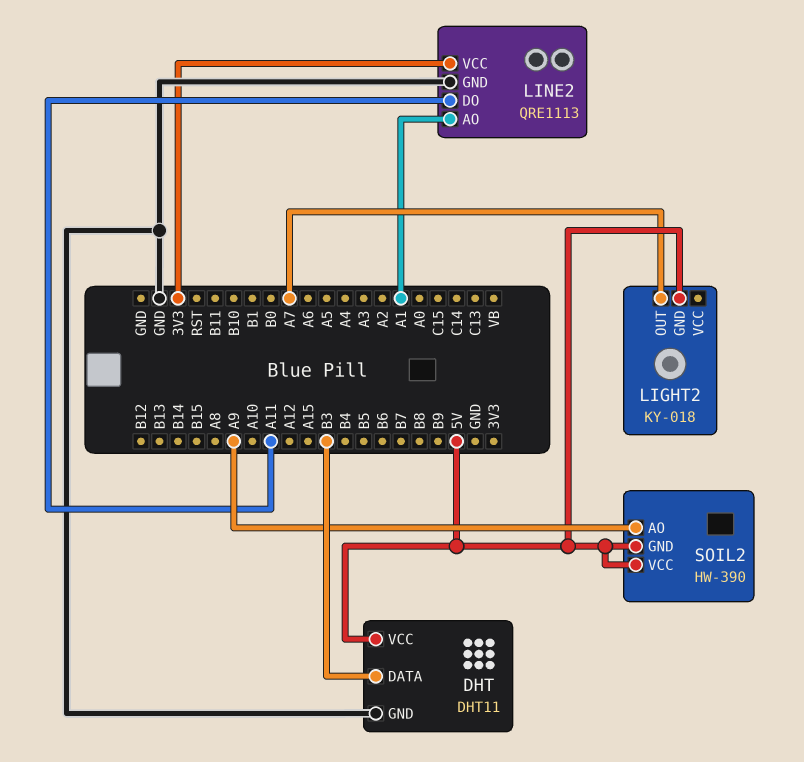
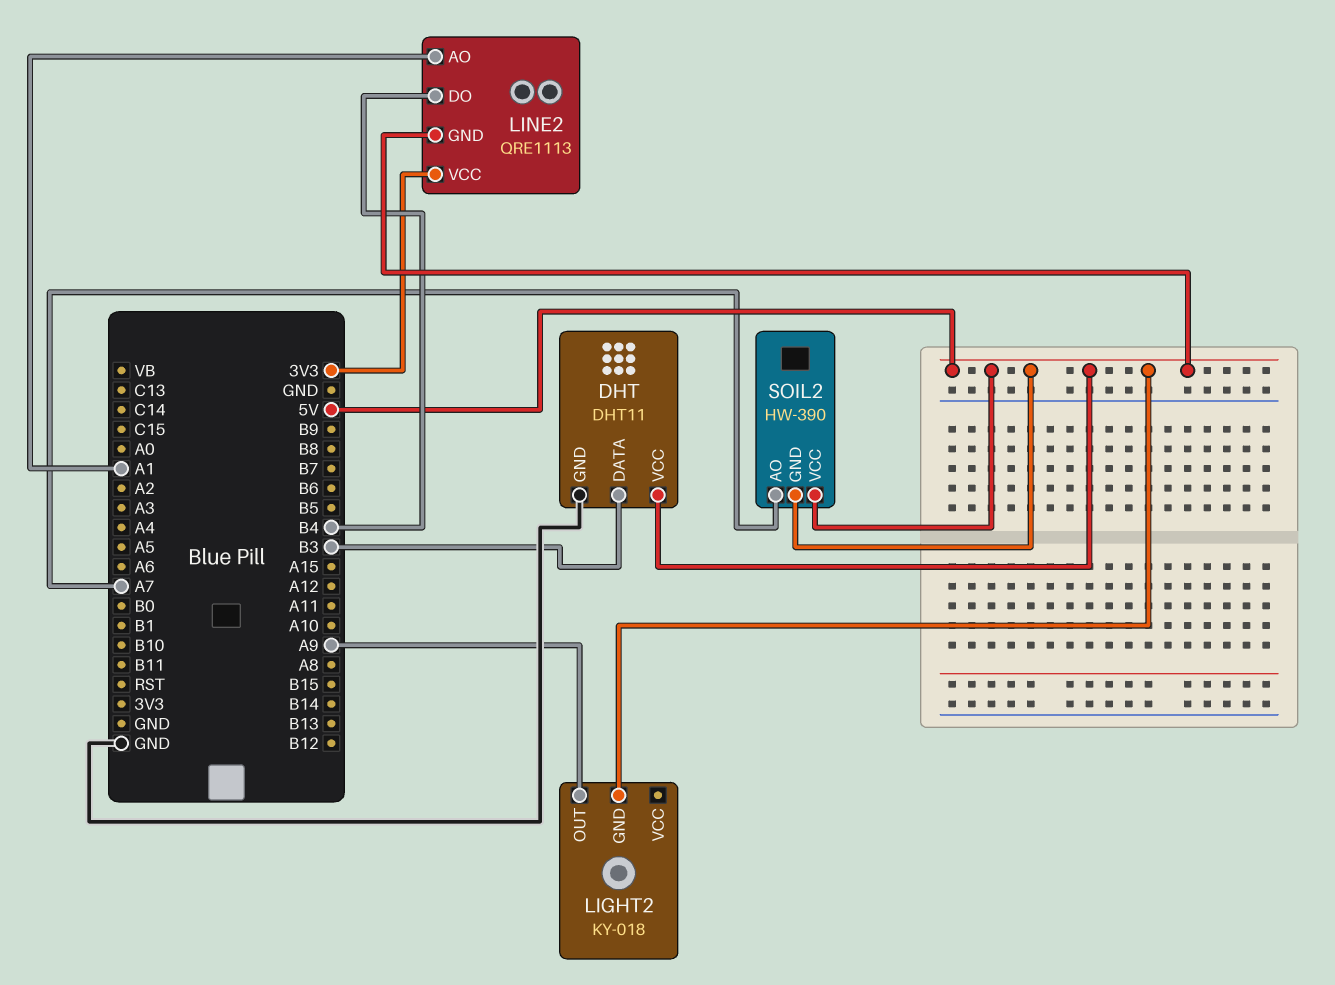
LIGHT2 pin OUT: A7 -> A9
LINE2 pin DO: A11 -> B4
LINE2 pin GND: GND -> 5V
SOIL2 pin AO: A9 -> A7

